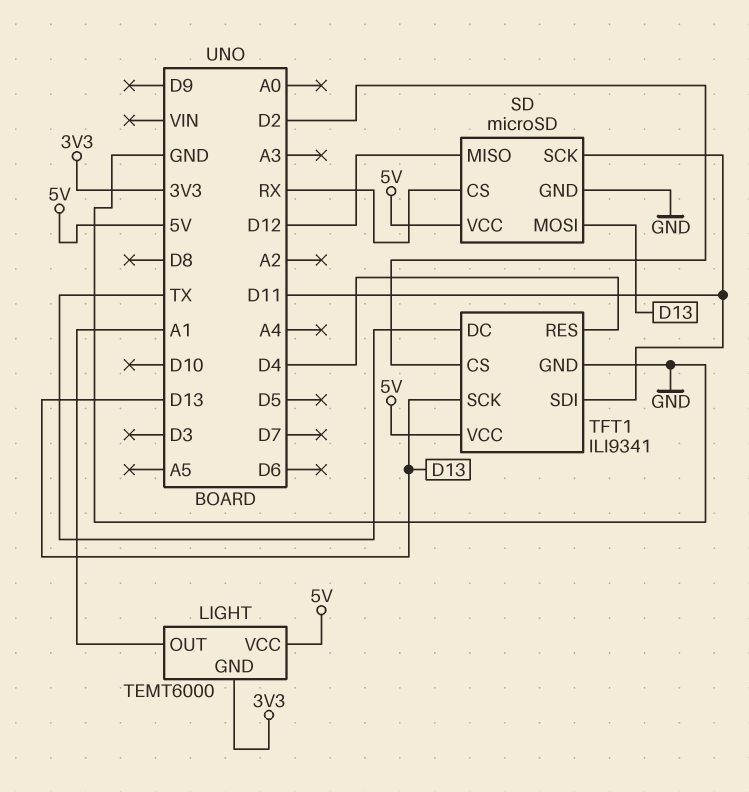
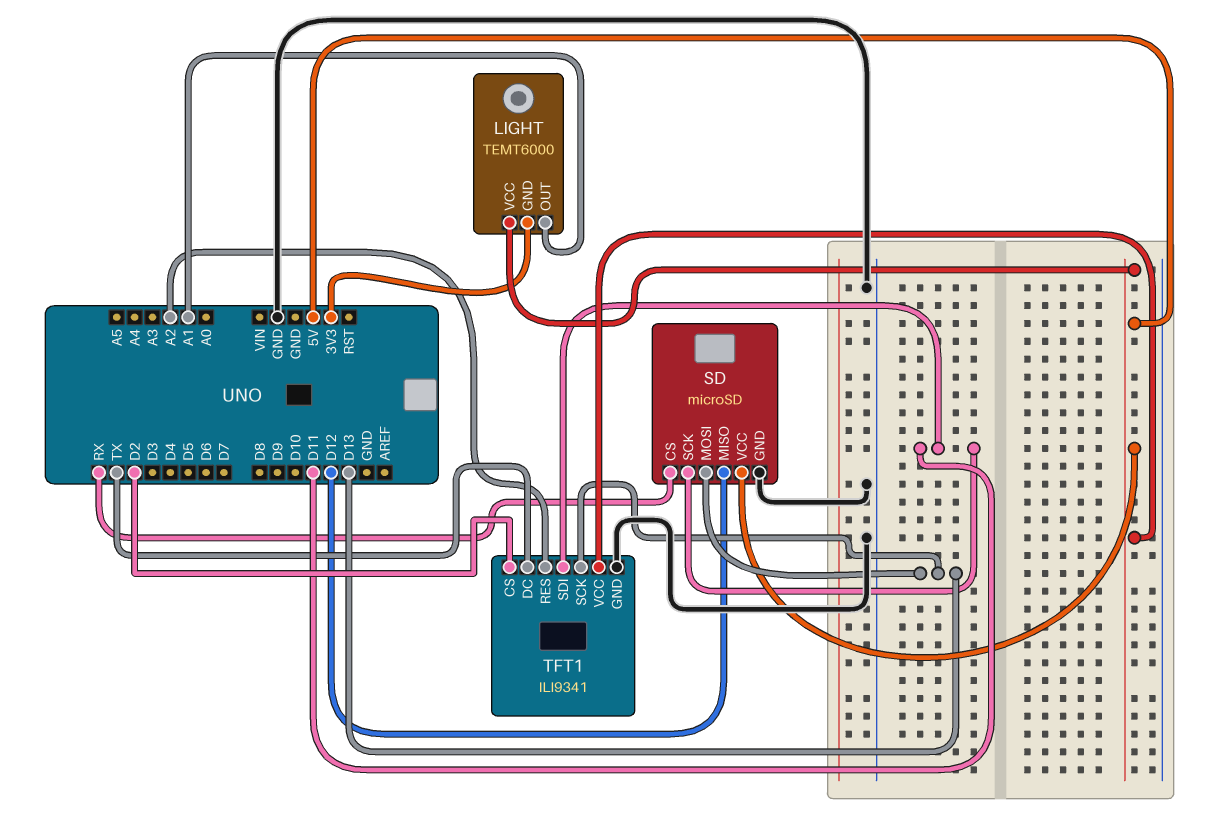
TFT1 pin RES: D4 -> A2

